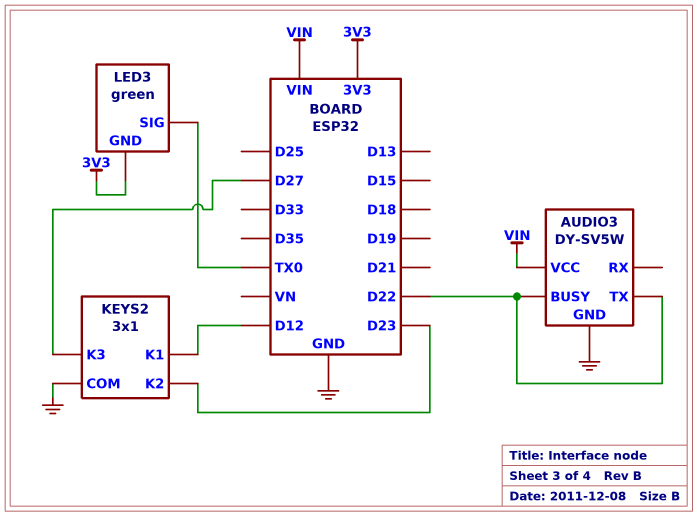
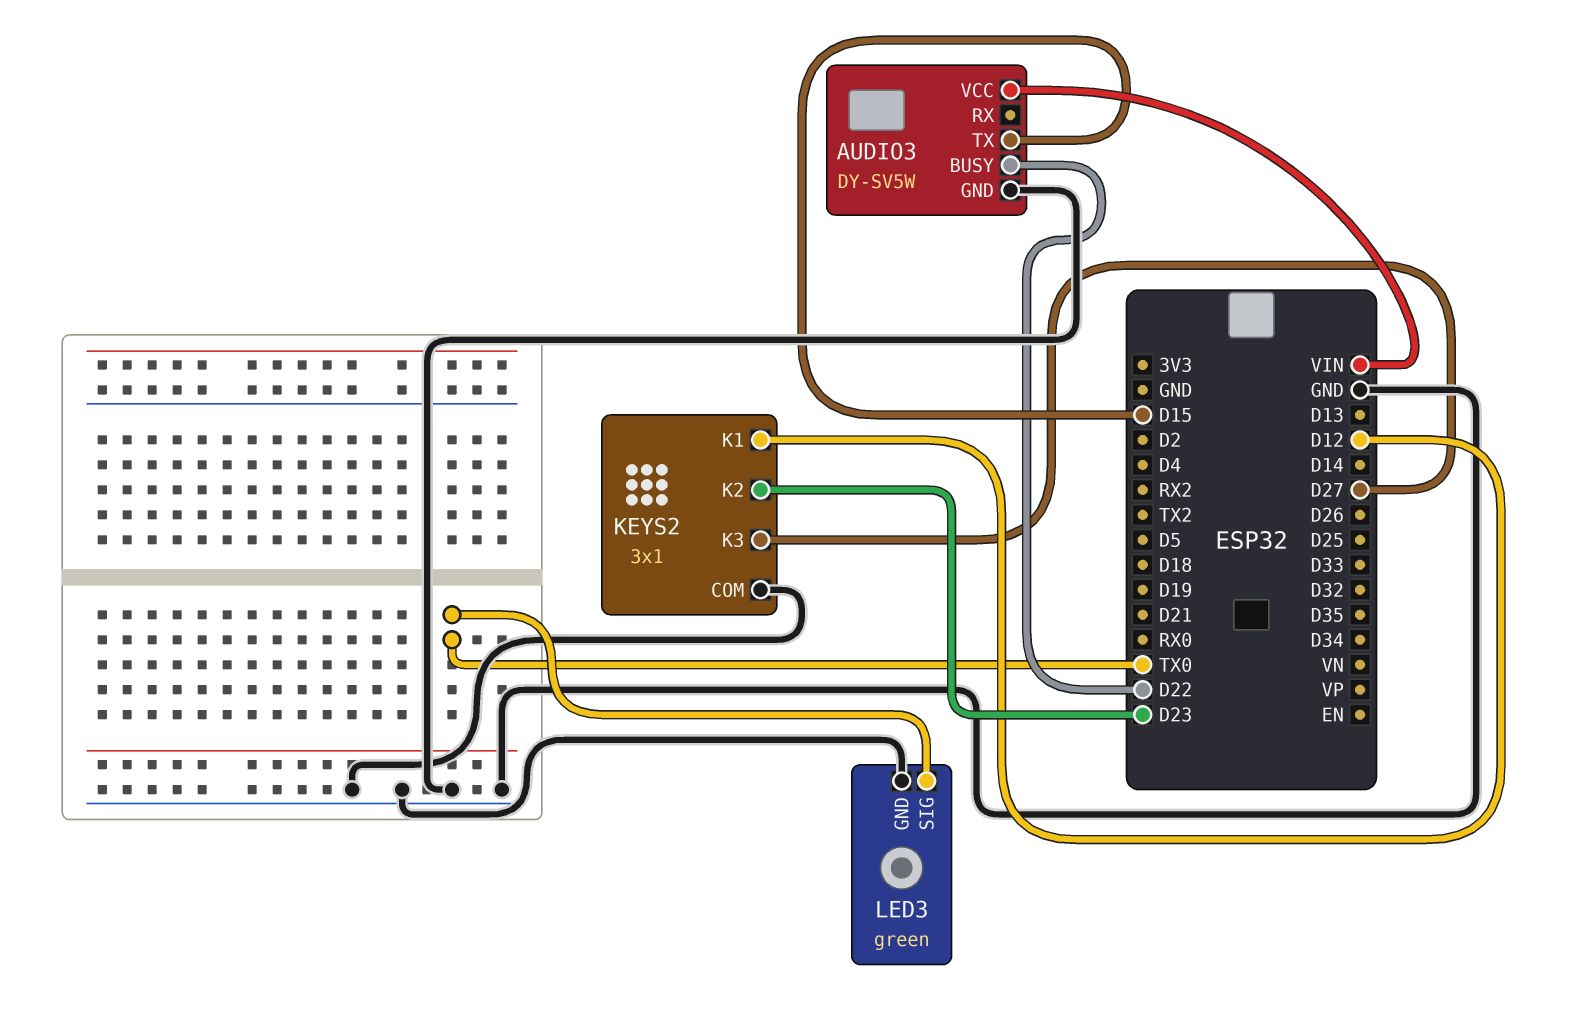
AUDIO3 pin TX: D22 -> D15
LED3 pin GND: 3V3 -> GND

